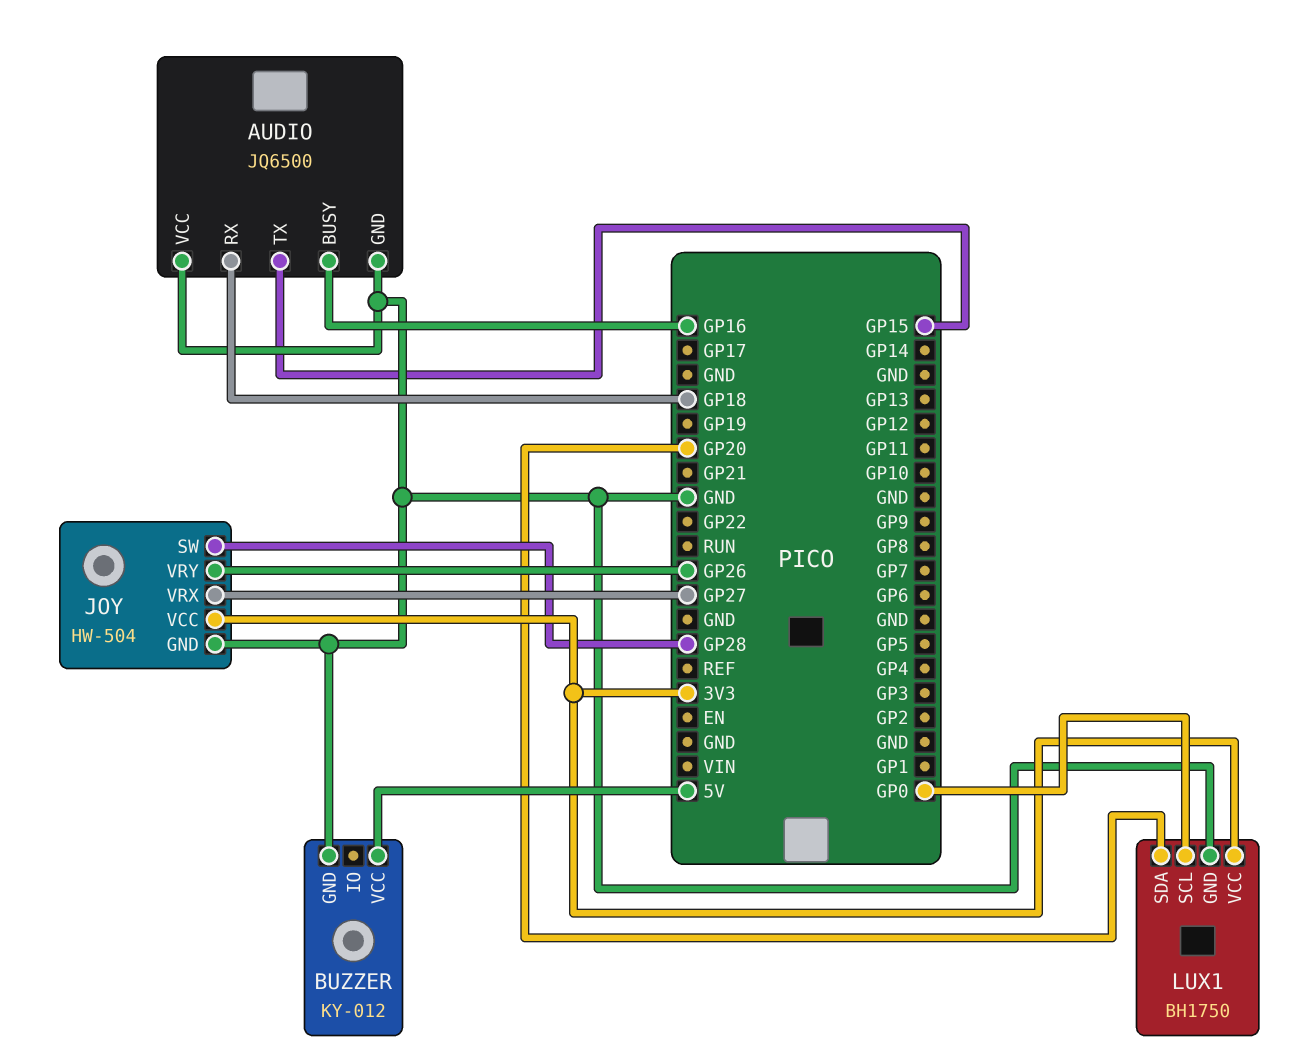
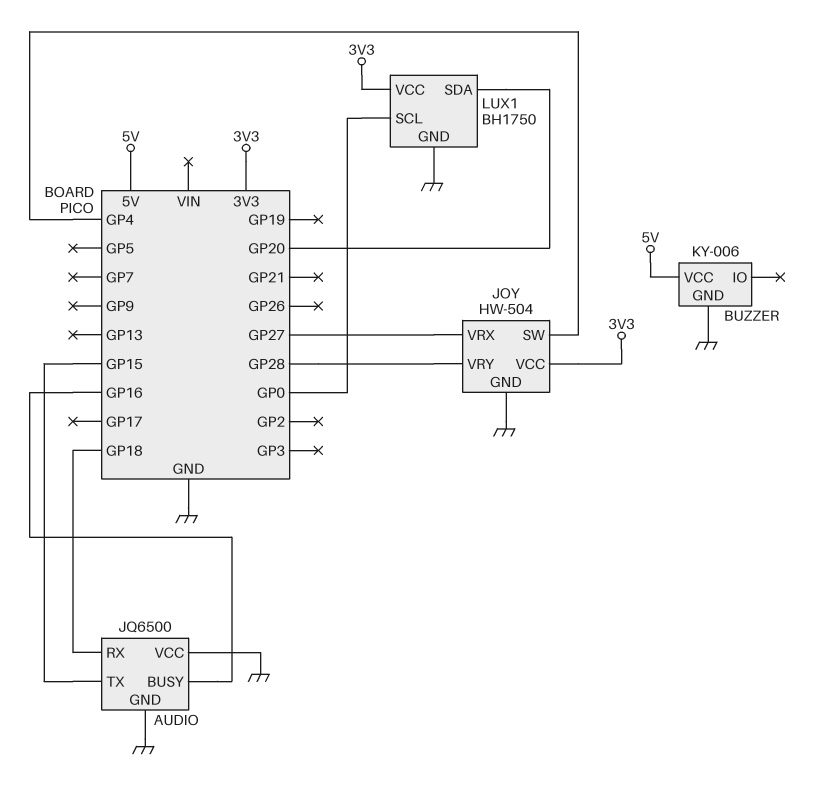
BUZZER: KY-012 -> KY-006
JOY pin SW: GP28 -> GP4
JOY pin VRY: GP26 -> GP28

